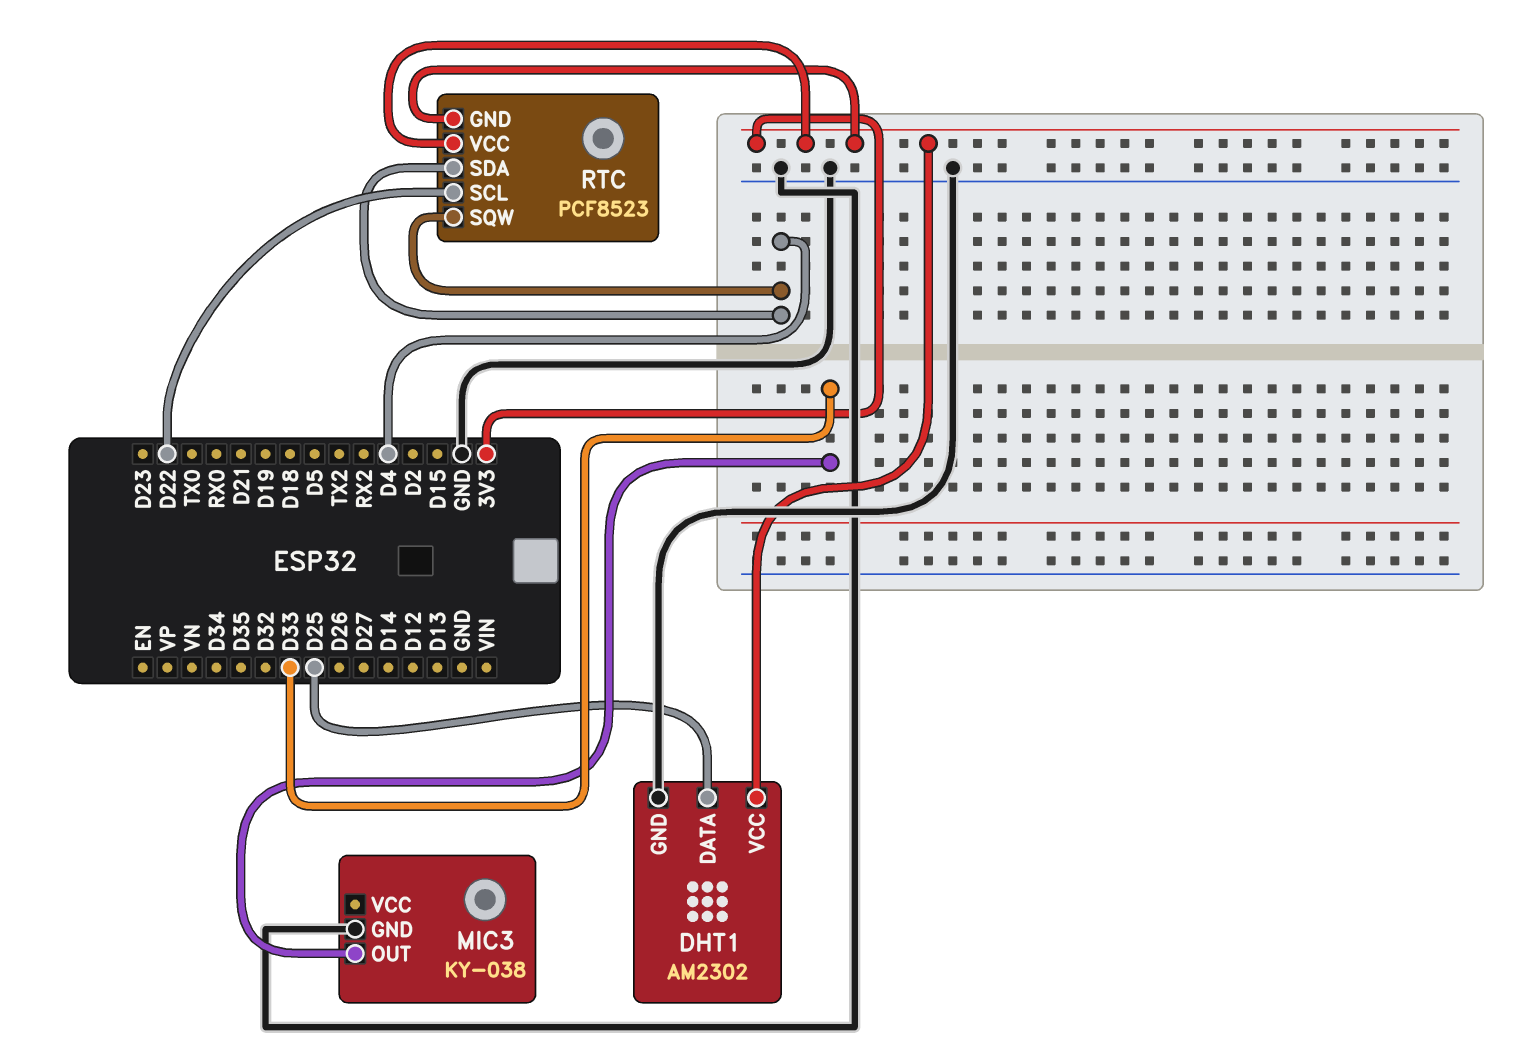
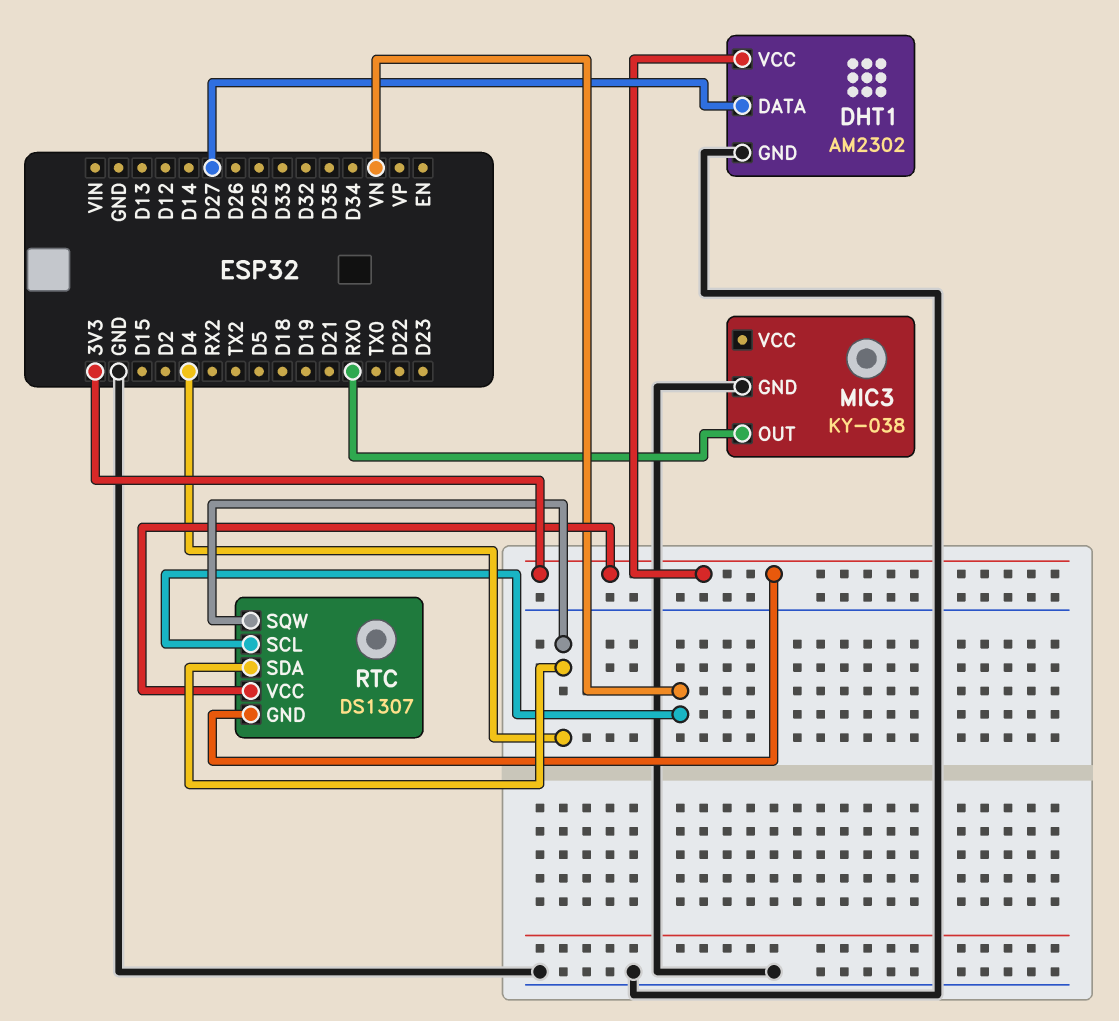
DHT1 pin DATA: D25 -> D27
MIC3 pin OUT: D33 -> RX0
RTC: PCF8523 -> DS1307
RTC pin SCL: D22 -> VN

